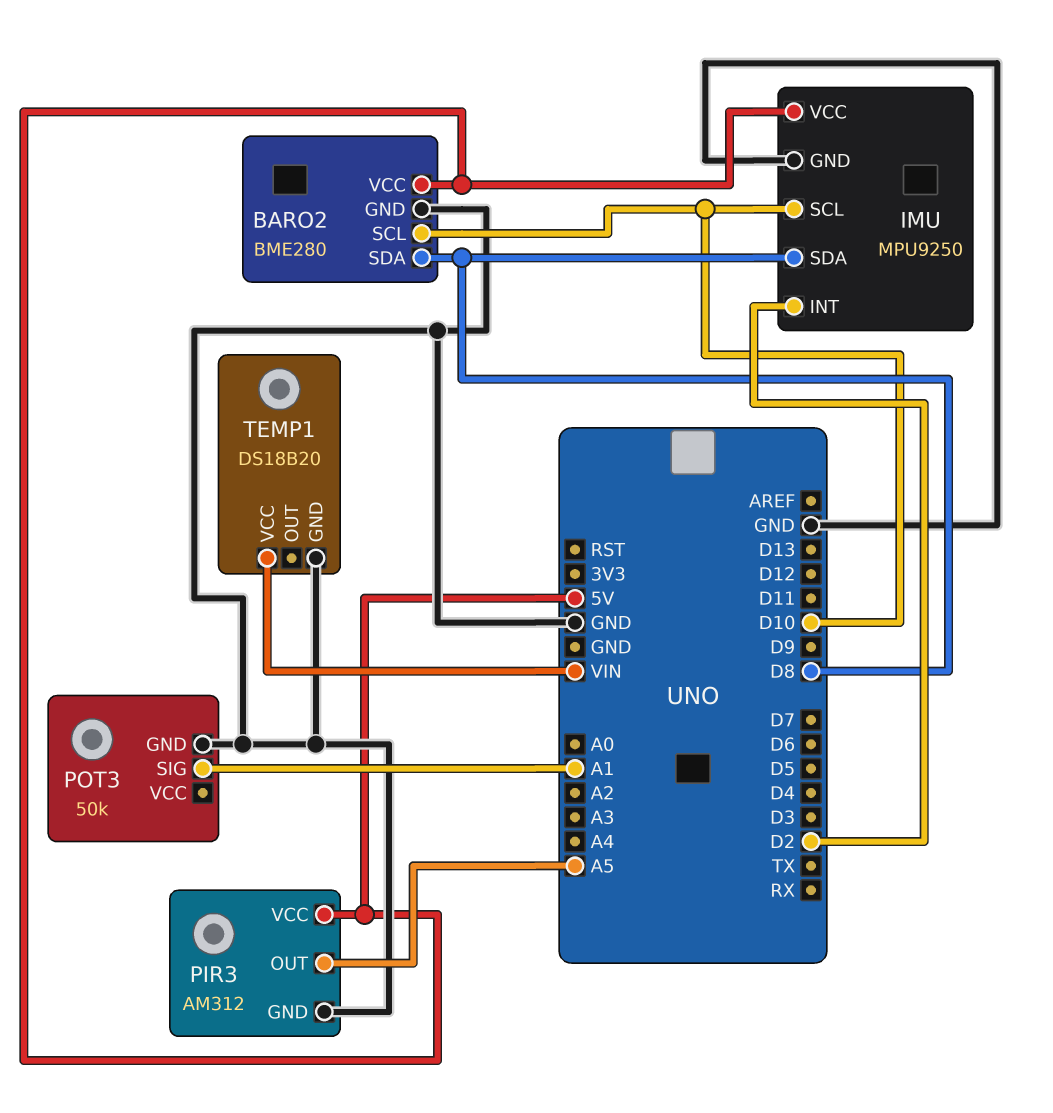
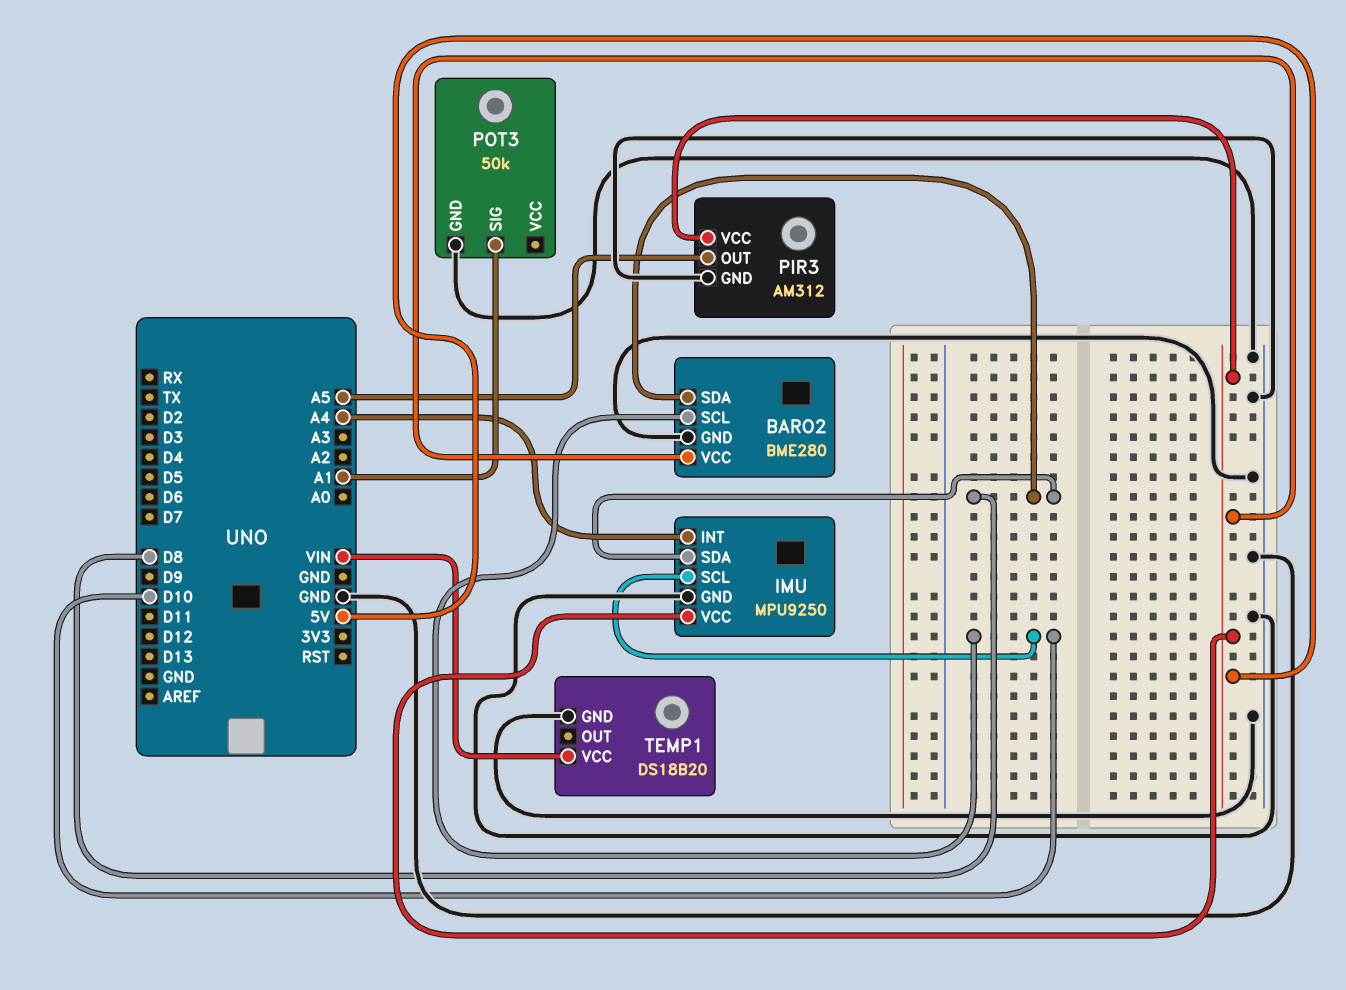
IMU pin INT: D2 -> A4

